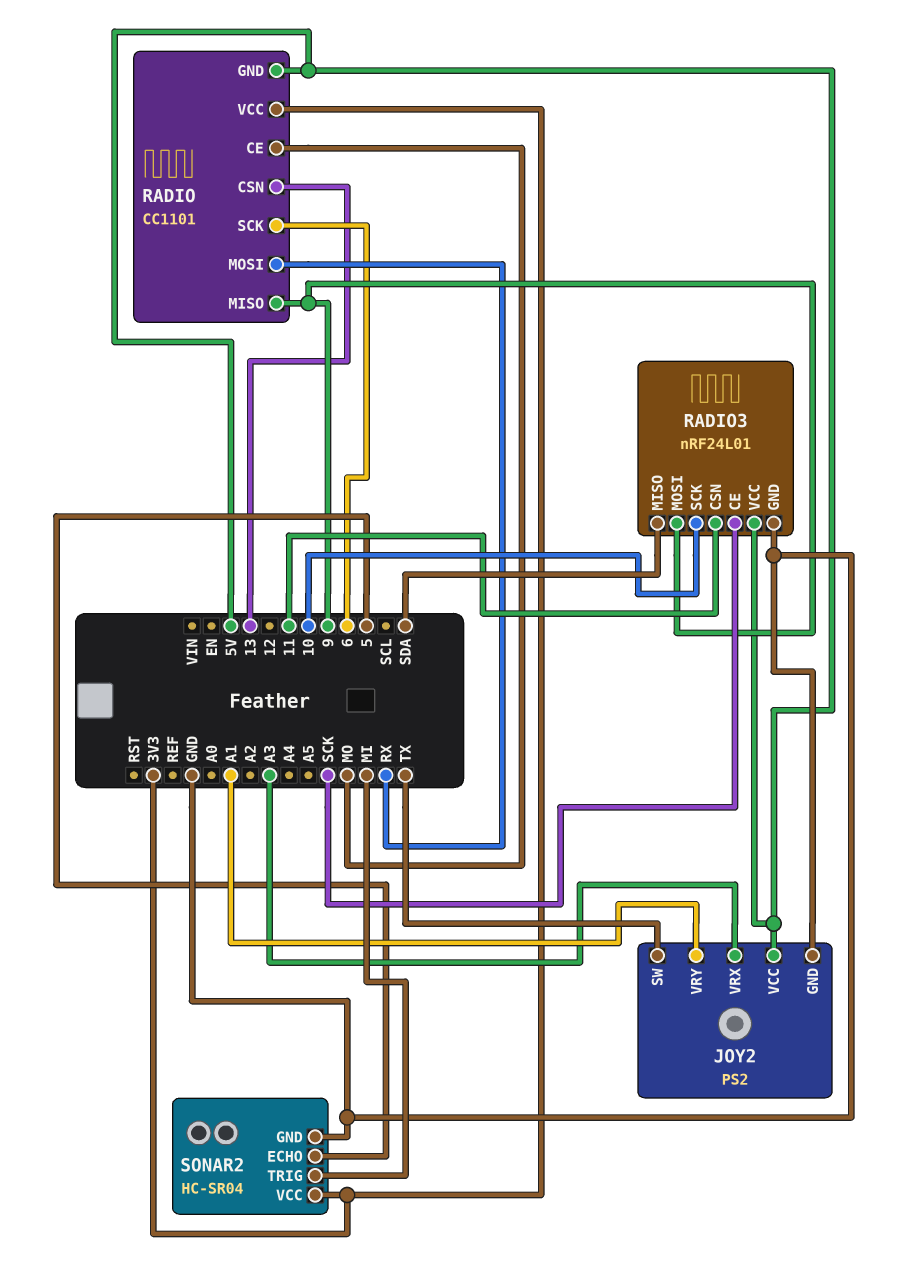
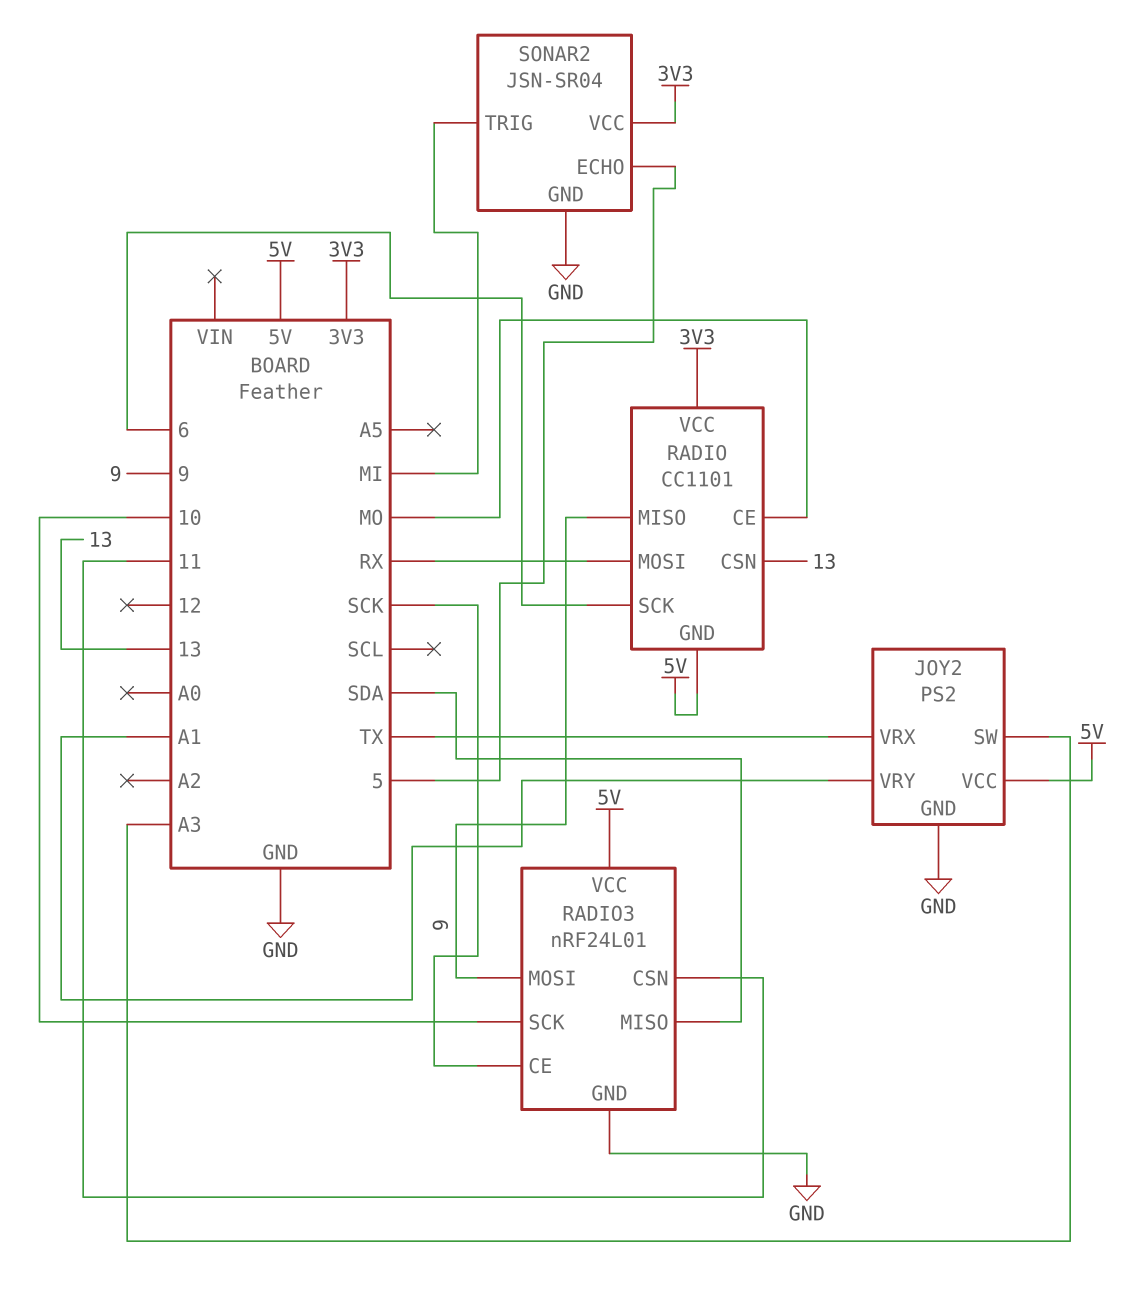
JOY2 pin SW: TX -> A3
JOY2 pin VRX: A3 -> TX
SONAR2: HC-SR04 -> JSN-SR04

